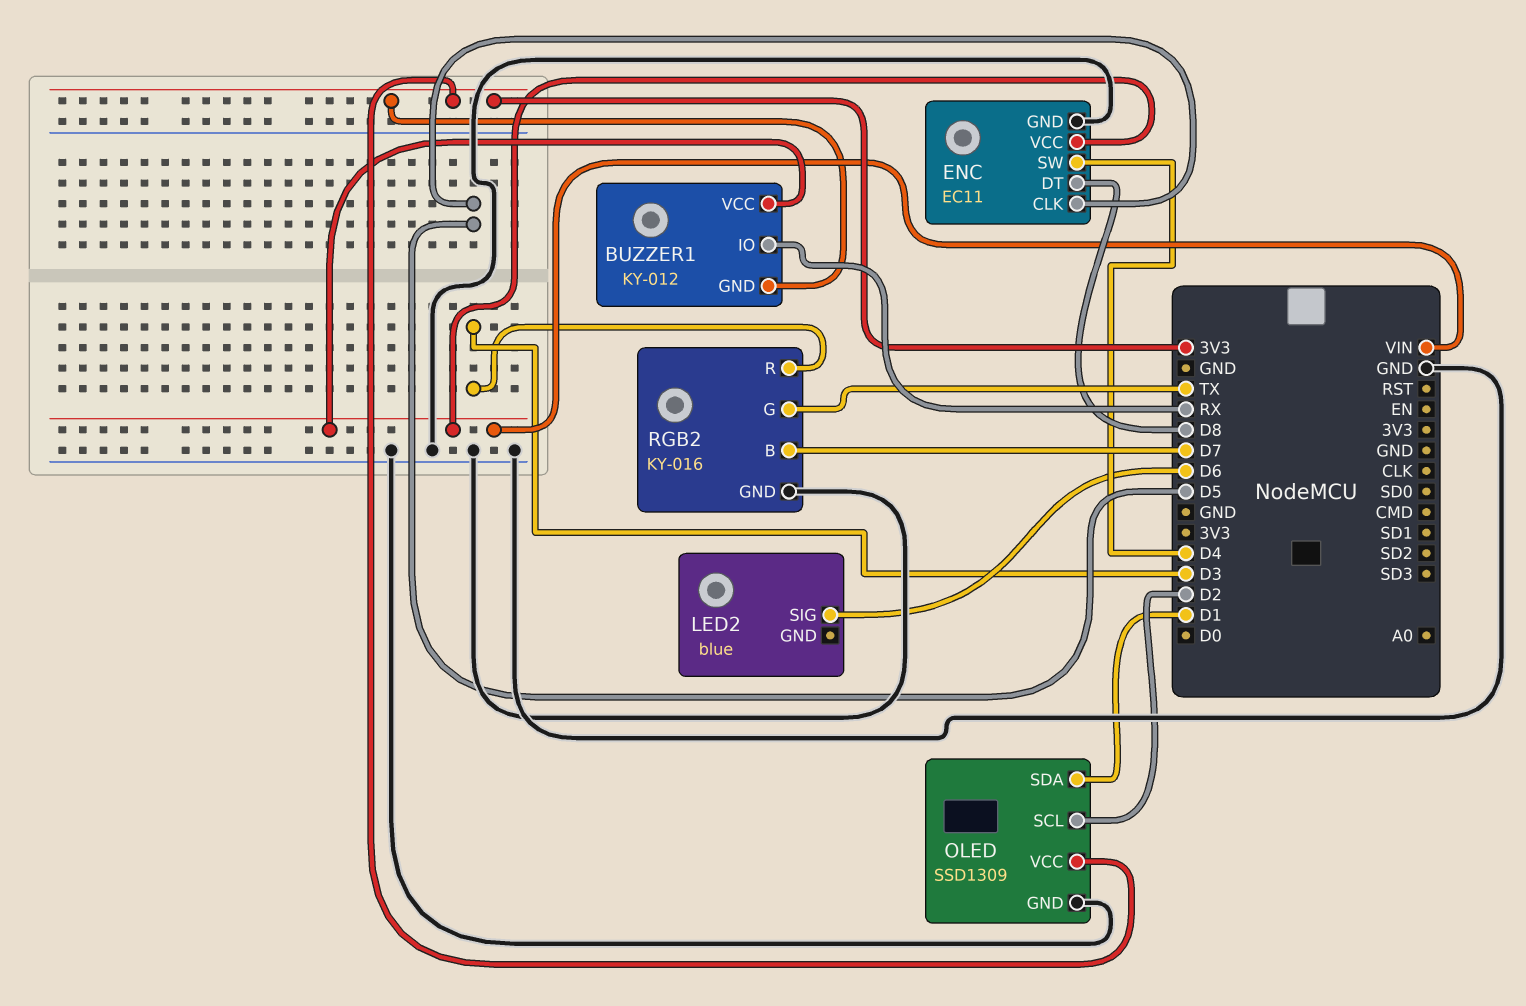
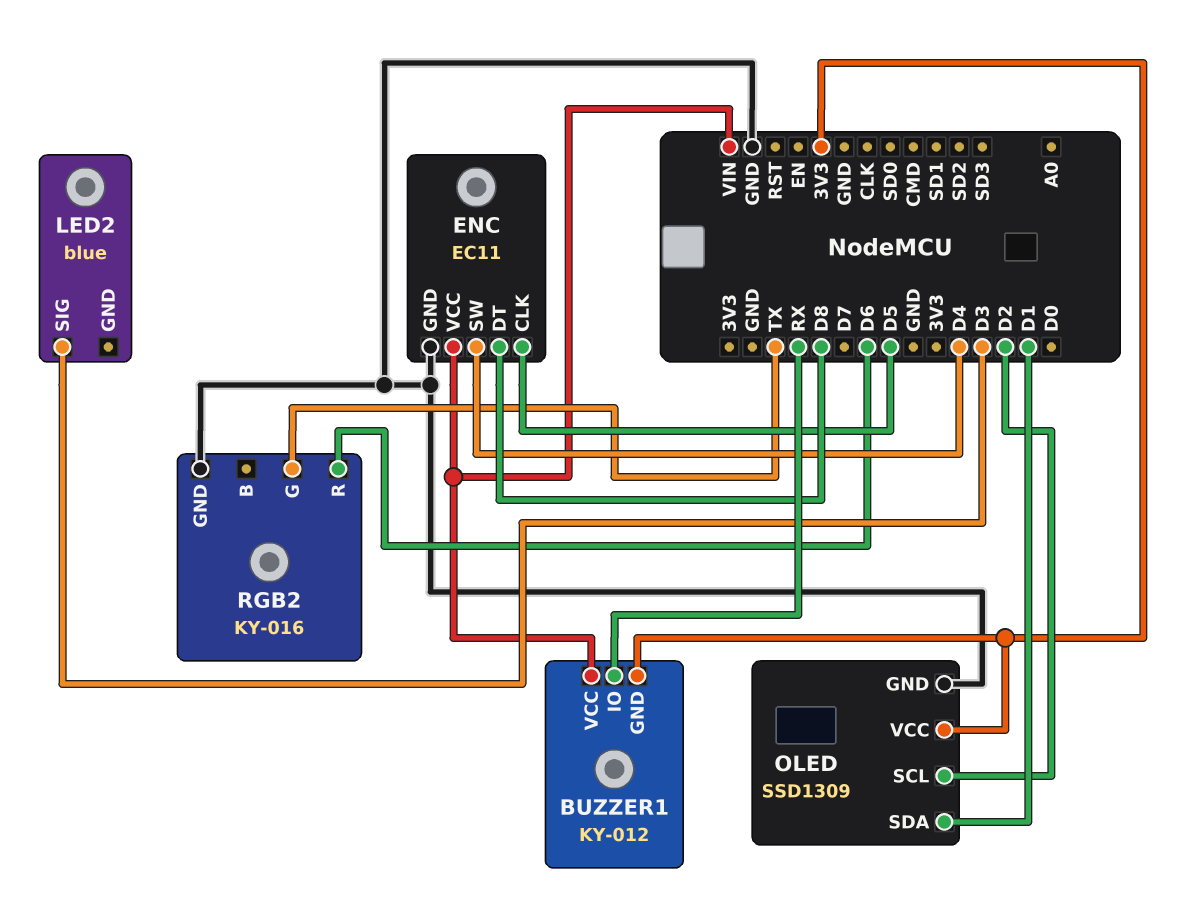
LED2 pin SIG: D6 -> D3
RGB2 pin B: D7 -> none
RGB2 pin R: D3 -> D6

